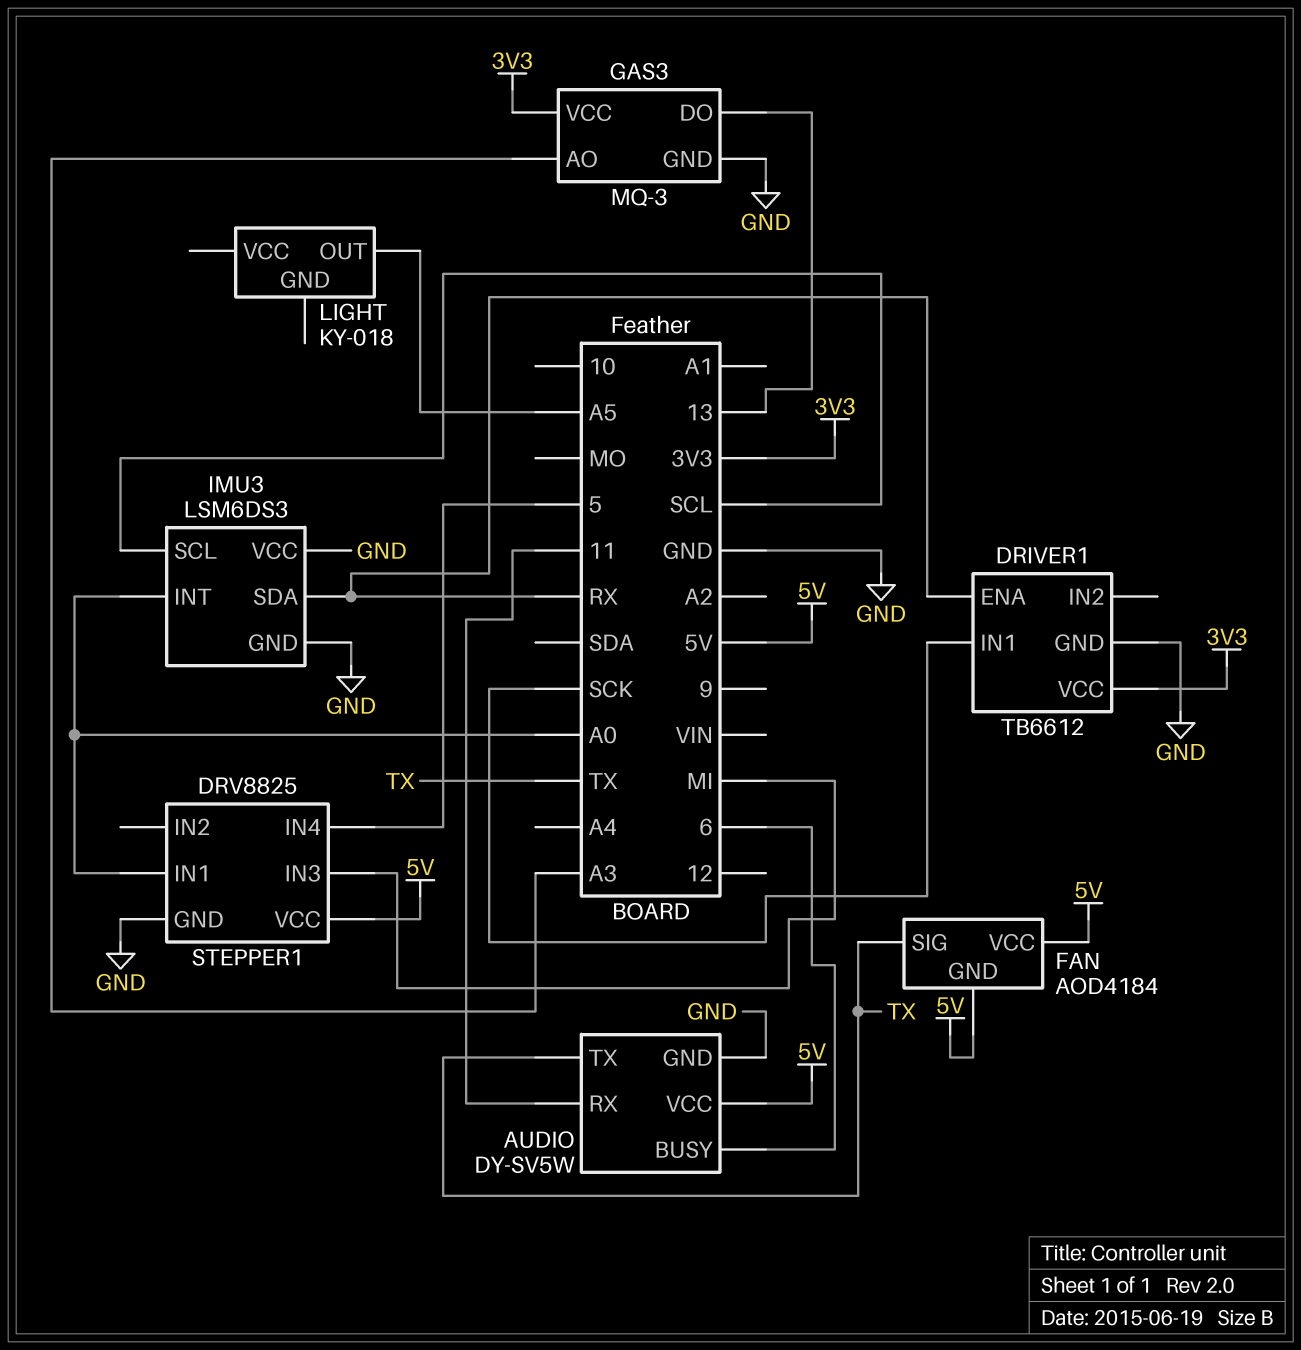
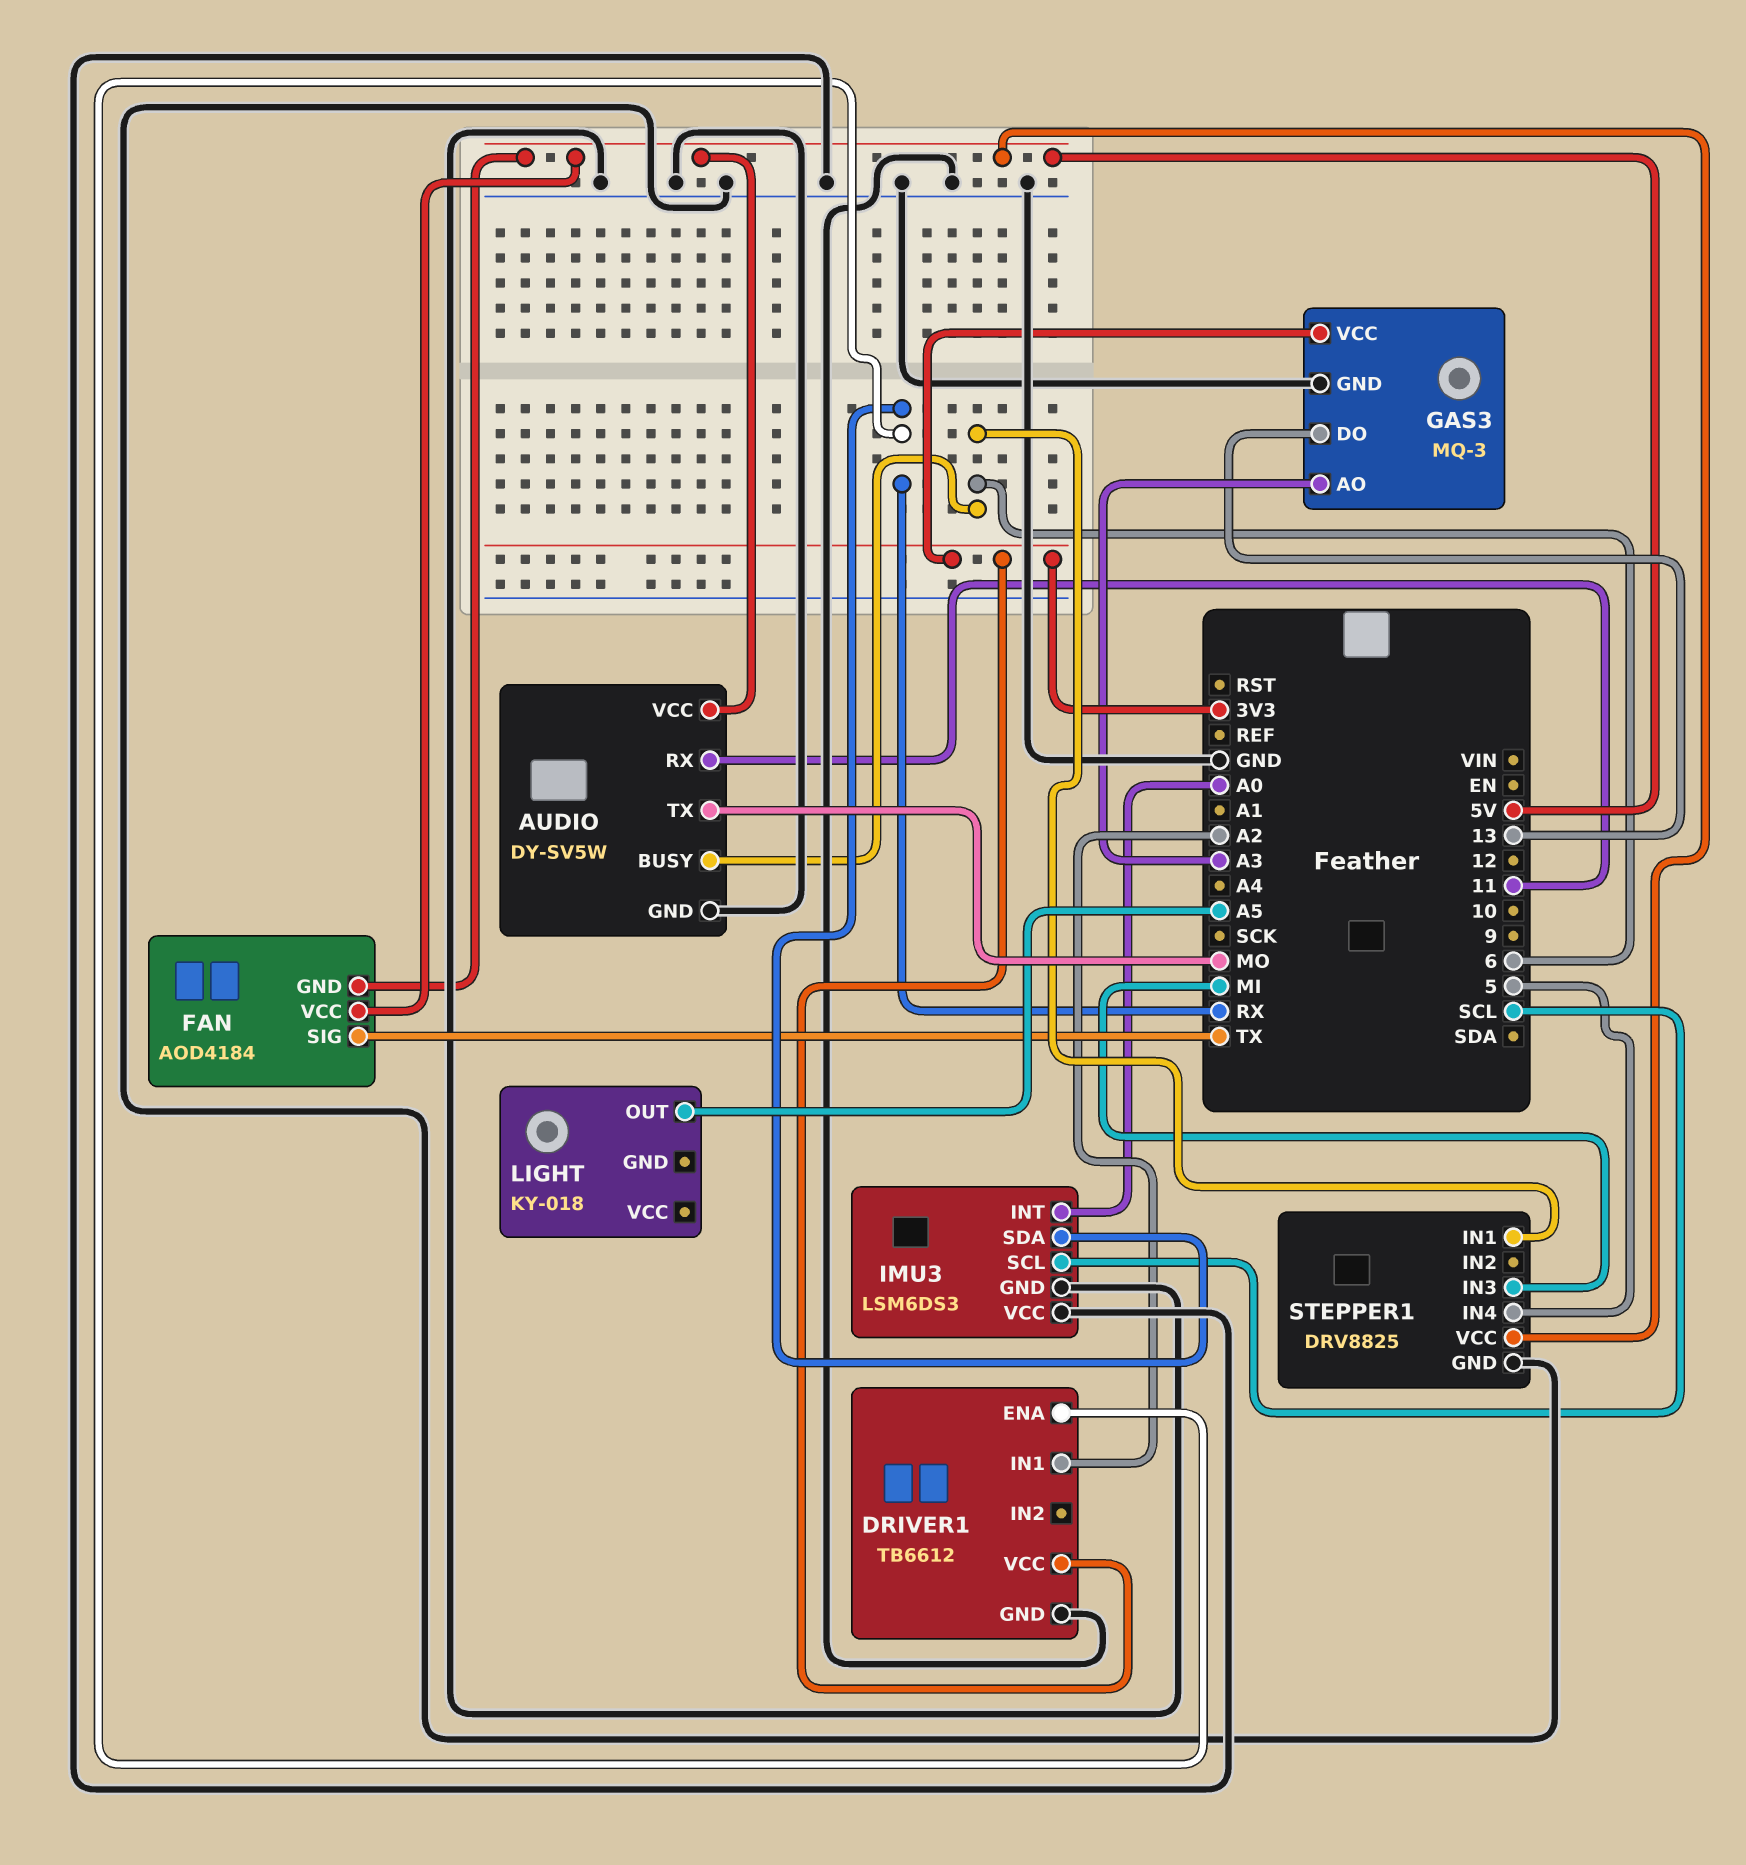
AUDIO pin TX: TX -> MO
DRIVER1 pin IN1: SCK -> A2
STEPPER1 pin IN1: A0 -> 6

